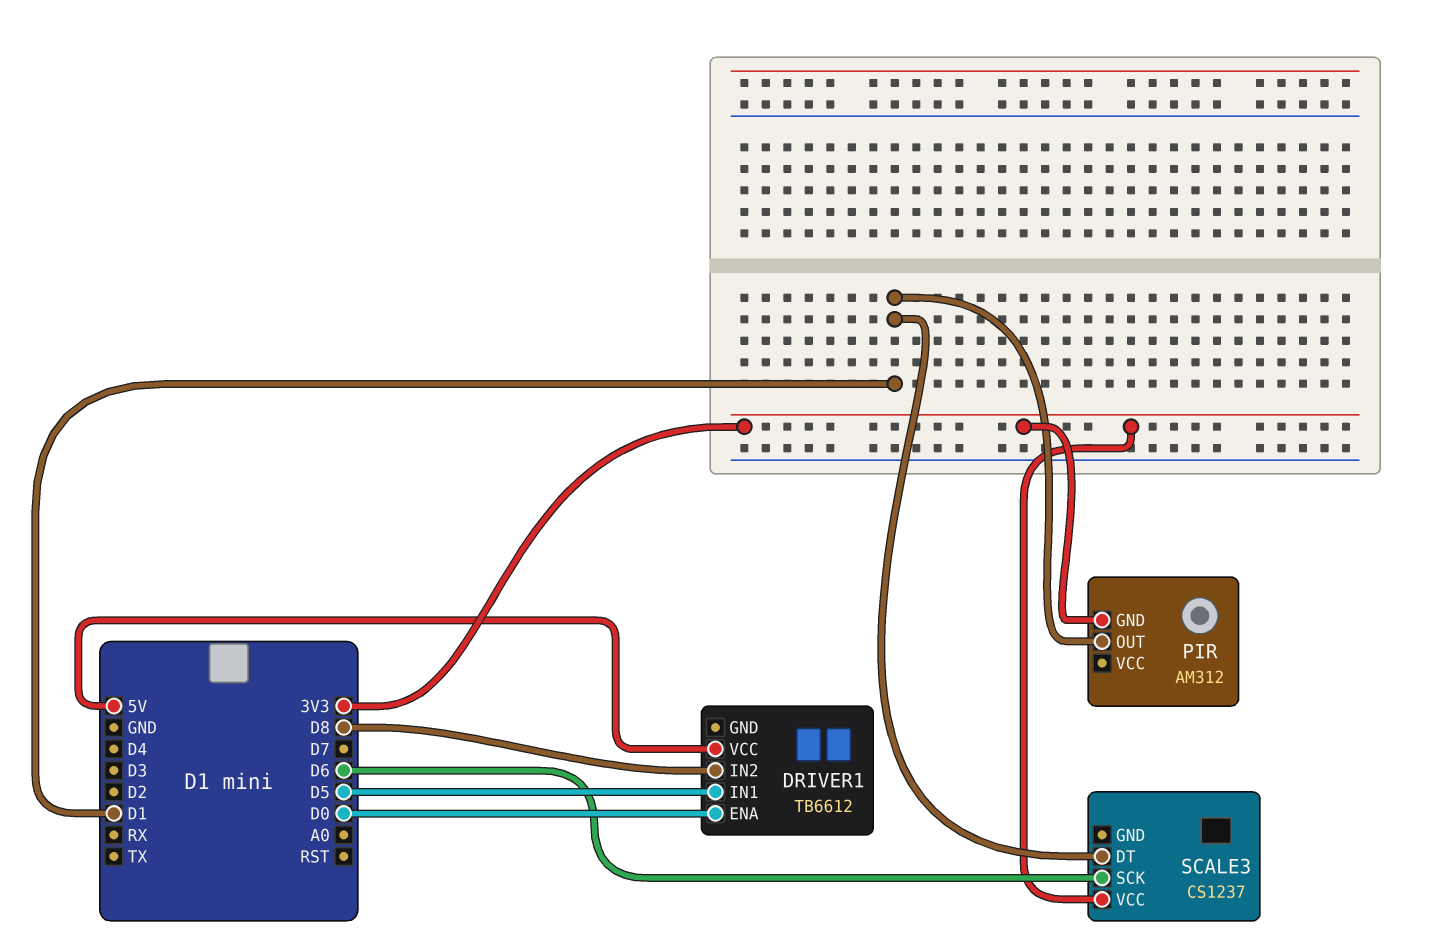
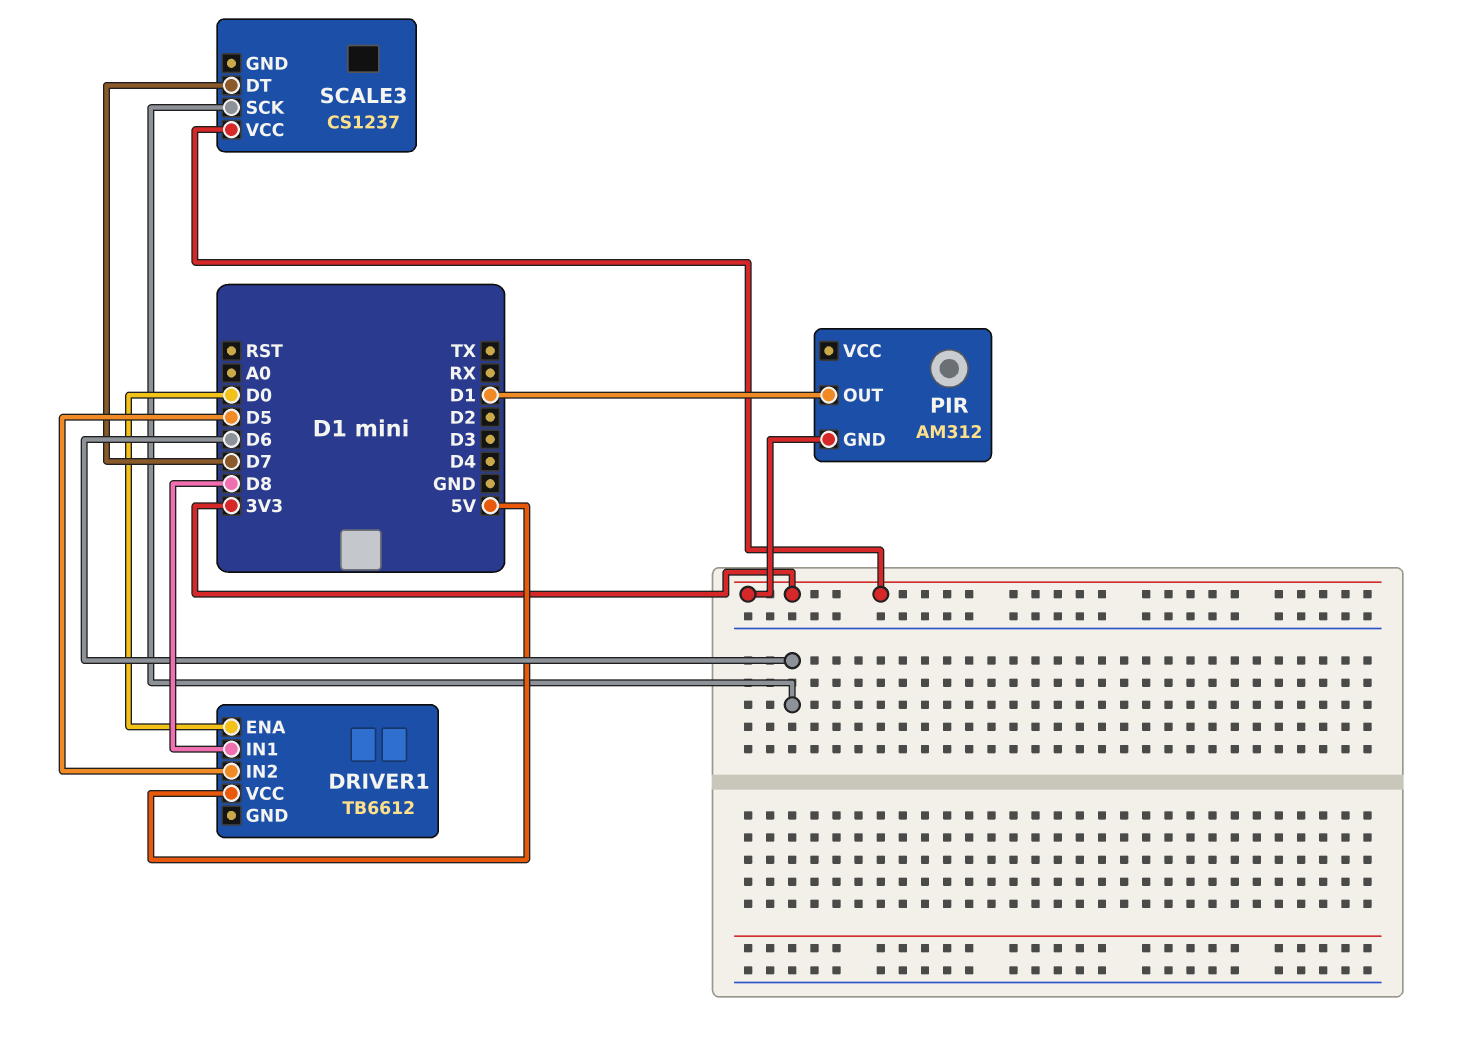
DRIVER1 pin IN1: D5 -> D8
DRIVER1 pin IN2: D8 -> D5
SCALE3 pin DT: D1 -> D7

